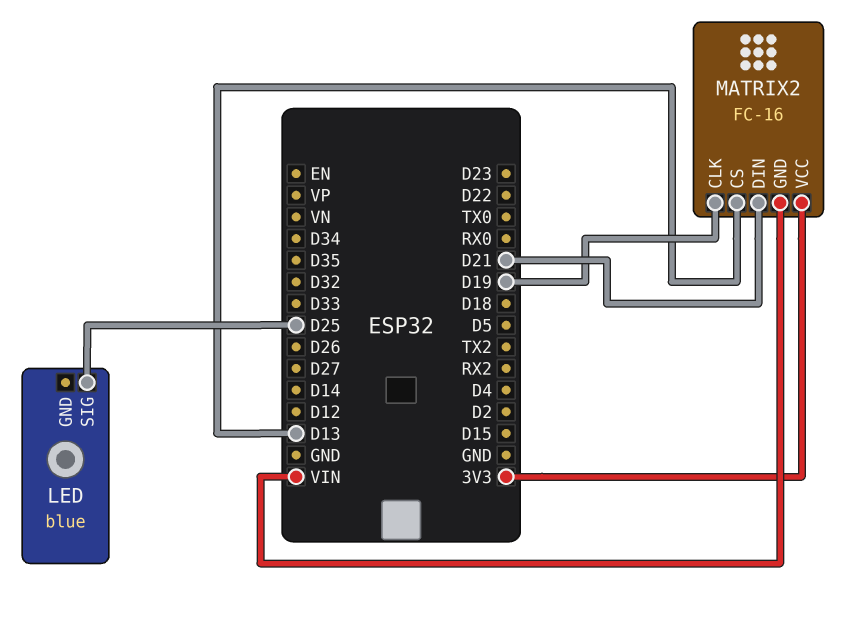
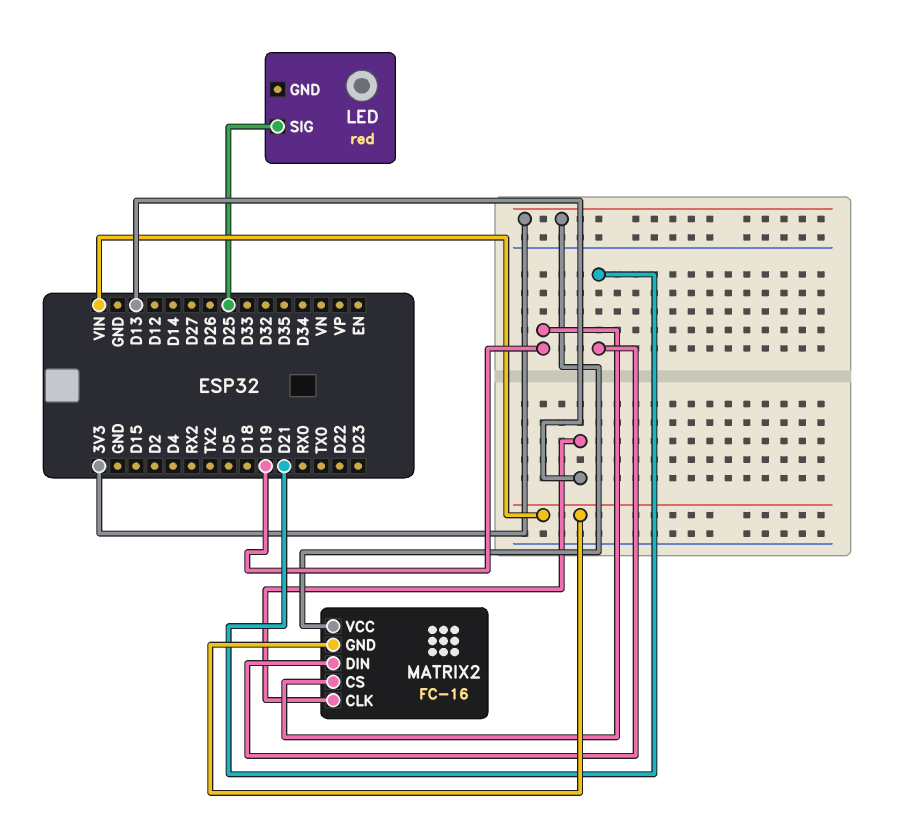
LED: blue -> red
MATRIX2 pin CLK: D19 -> D13
MATRIX2 pin CS: D13 -> D19

